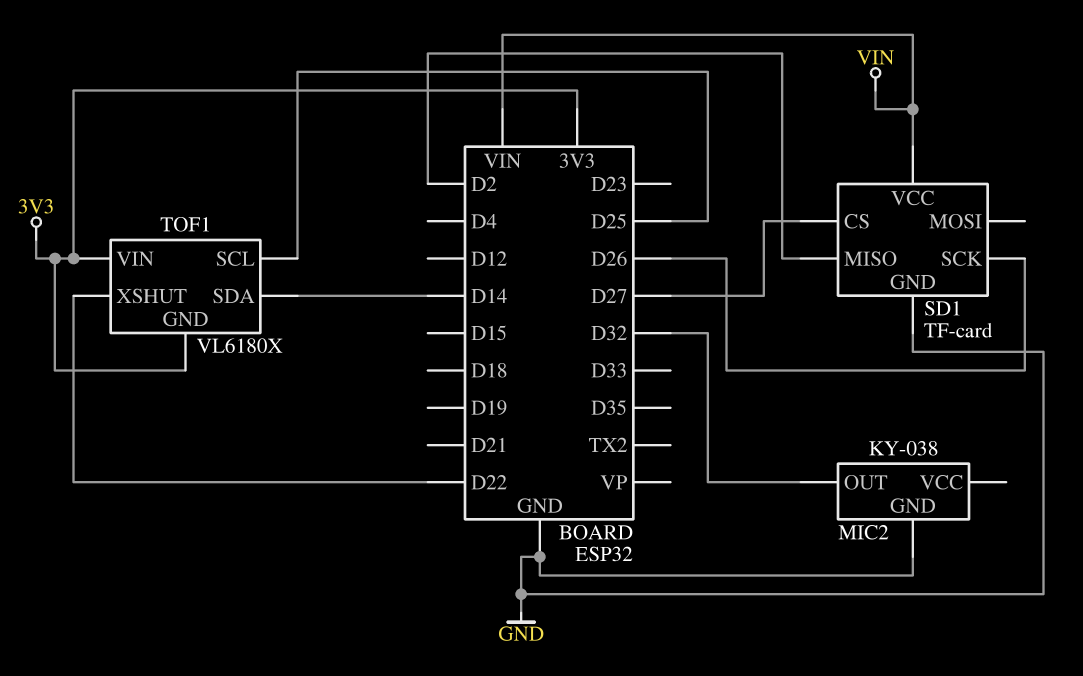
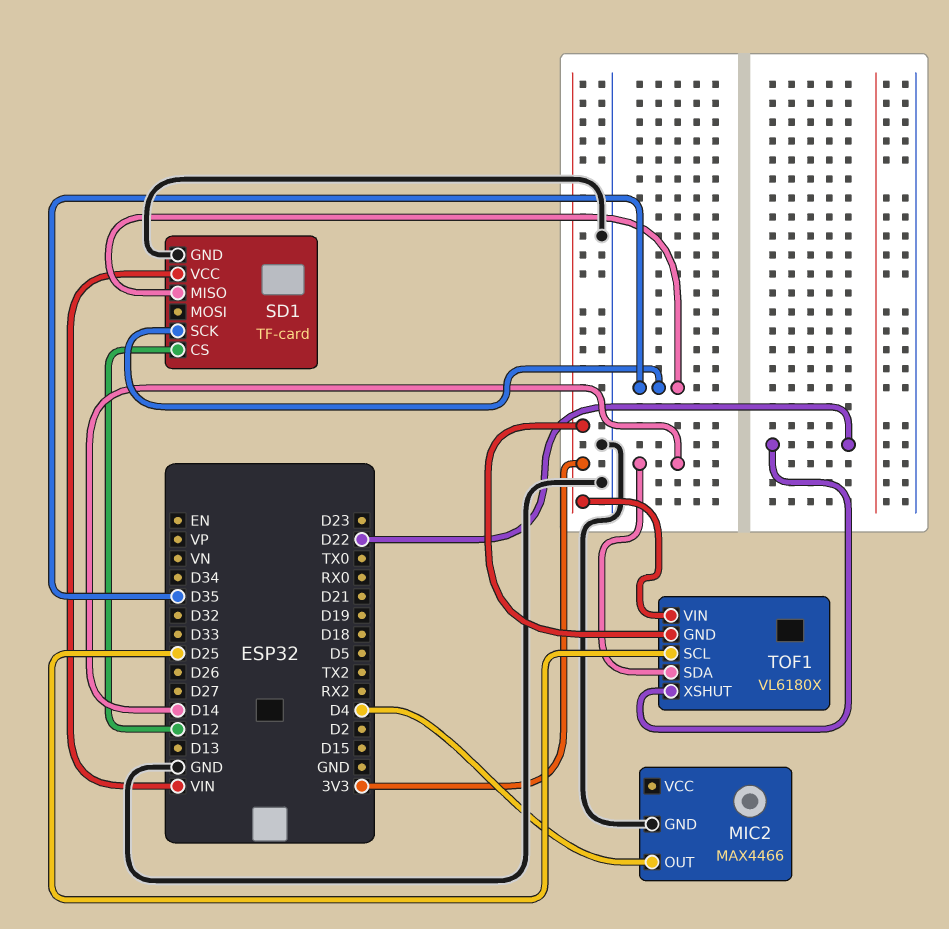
MIC2: KY-038 -> MAX4466
MIC2 pin OUT: D32 -> D4
SD1 pin CS: D27 -> D12
SD1 pin MISO: D2 -> D35
SD1 pin SCK: D26 -> D35

